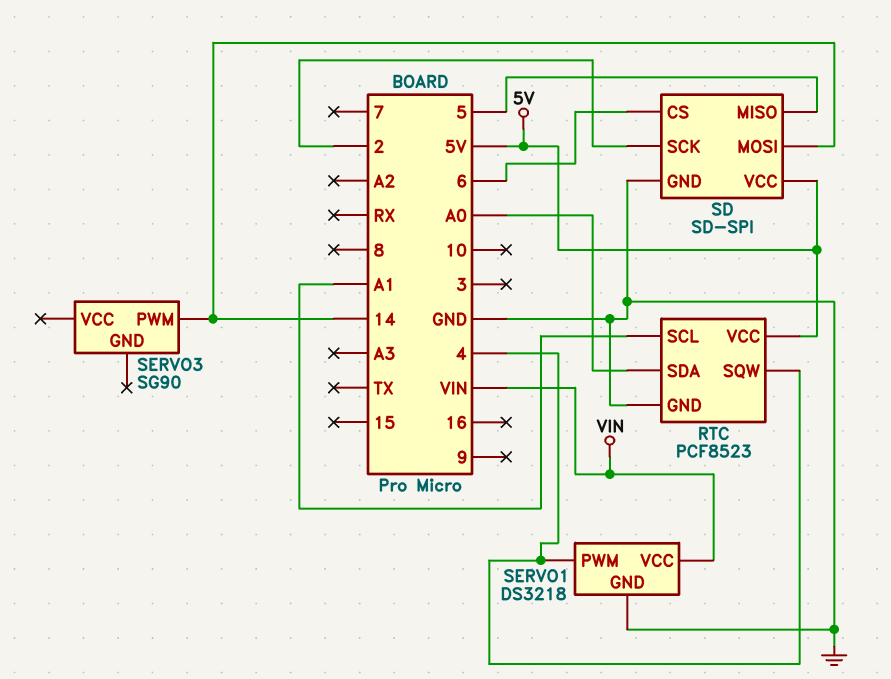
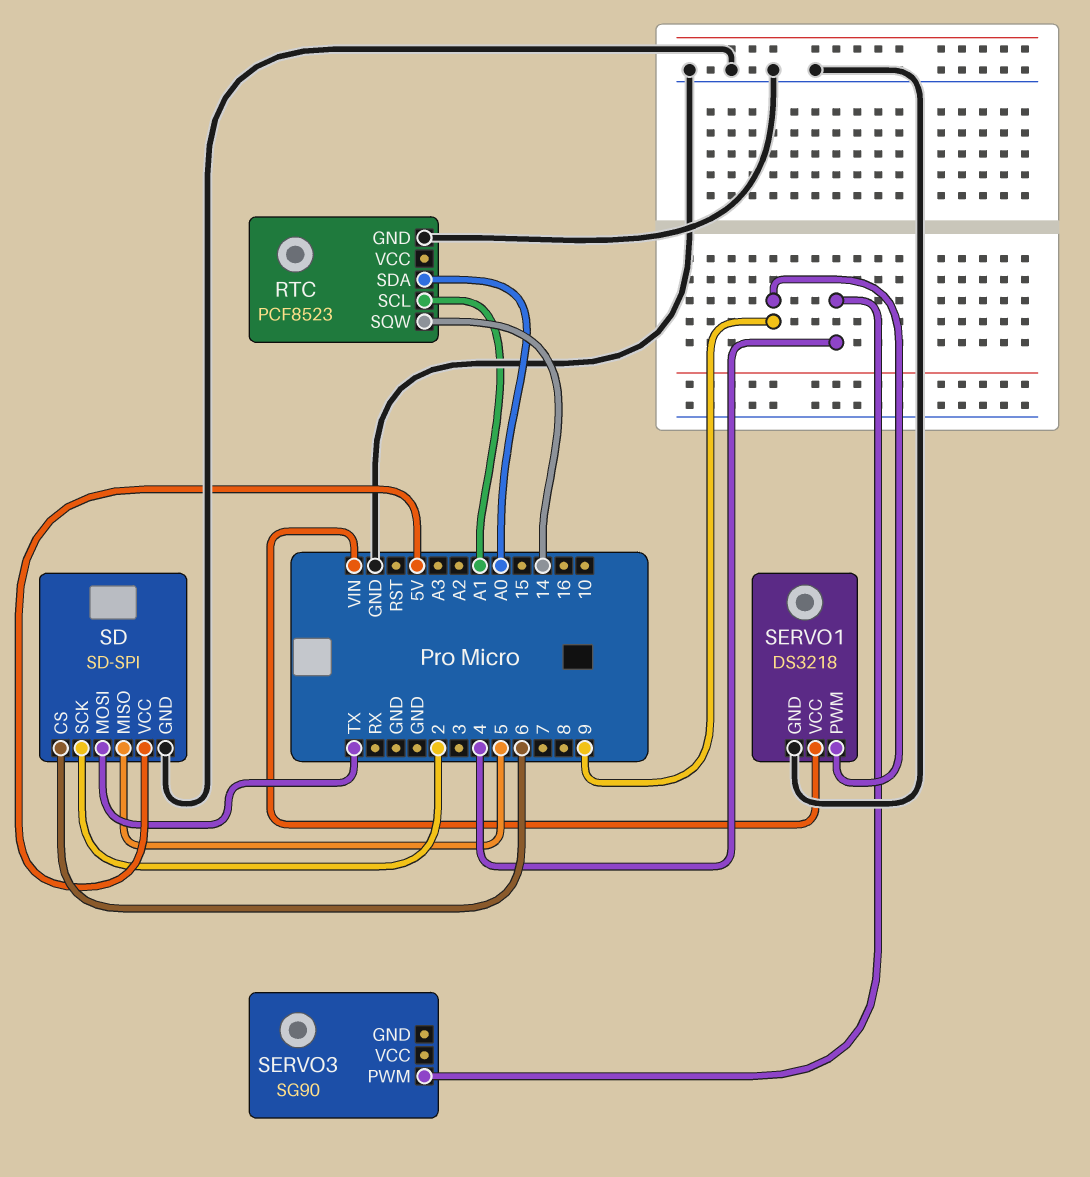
RTC pin SQW: 4 -> 14
RTC pin VCC: 5V -> none
SD pin MOSI: 14 -> TX
SERVO1 pin PWM: 4 -> 9
SERVO3 pin PWM: 14 -> 4

